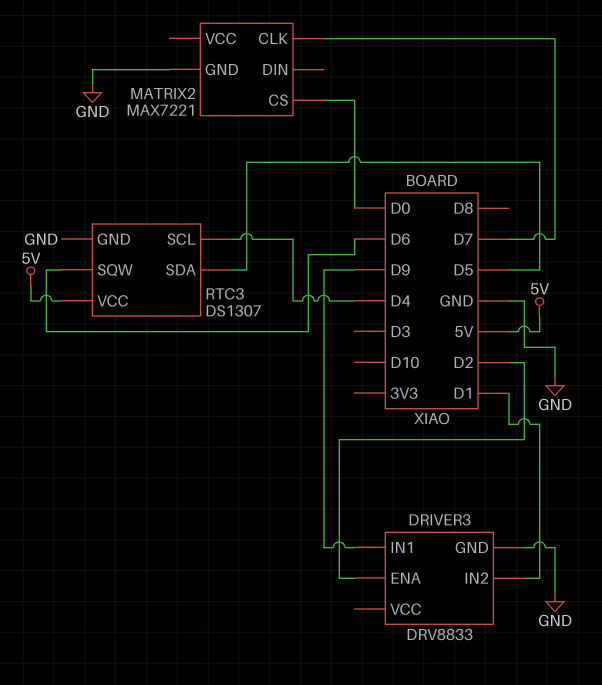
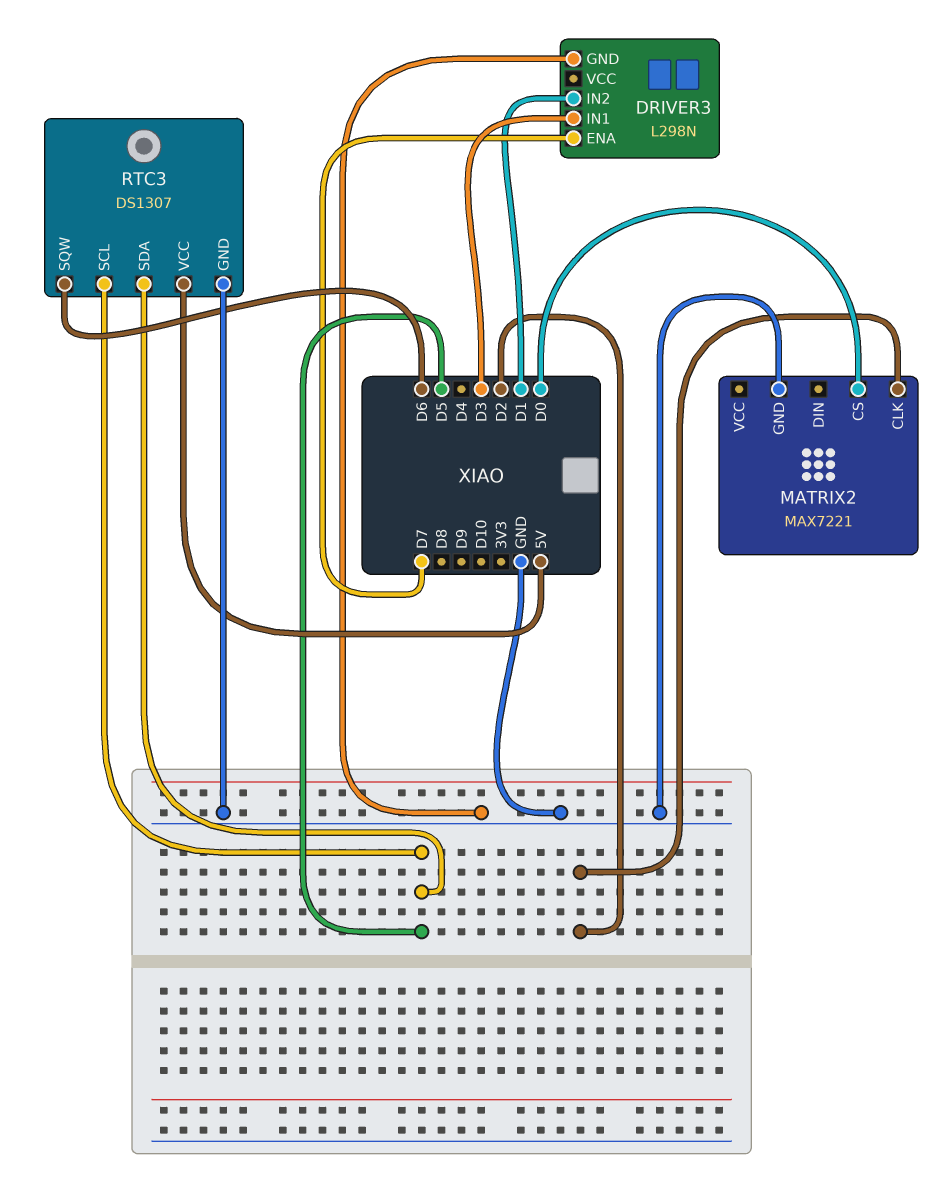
DRIVER3: DRV8833 -> L298N
DRIVER3 pin ENA: D2 -> D7
DRIVER3 pin IN1: D9 -> D3
MATRIX2 pin CLK: D7 -> D2
RTC3 pin SCL: D4 -> D5

